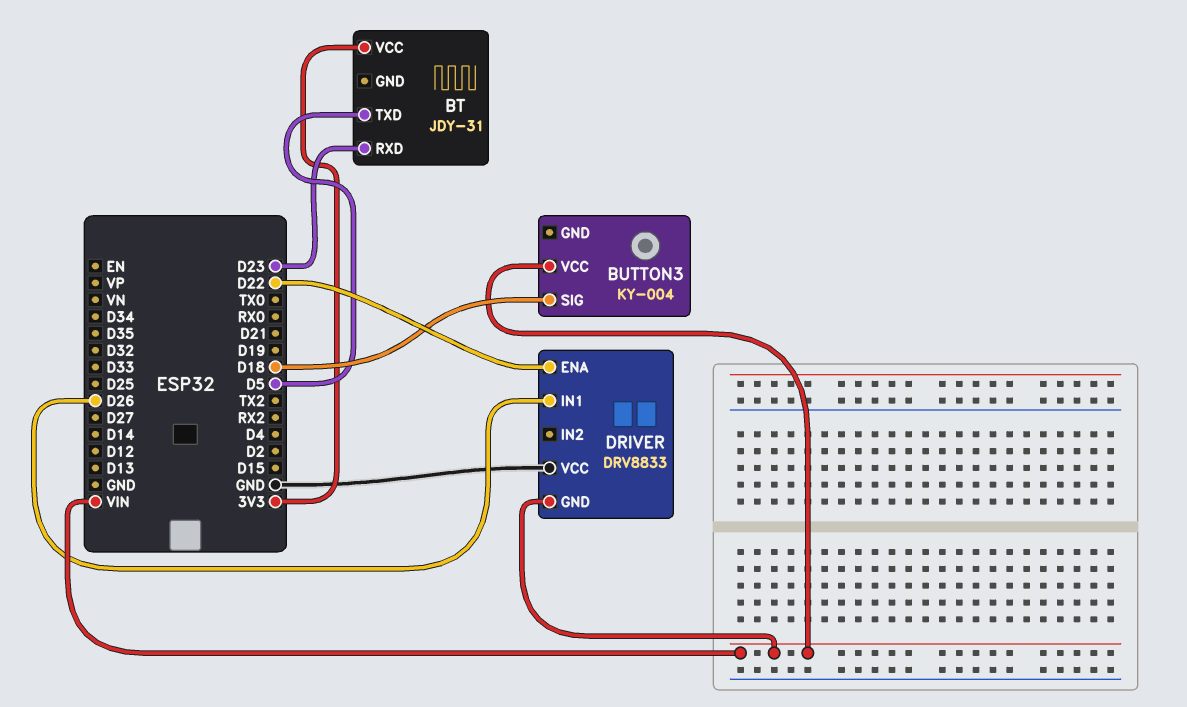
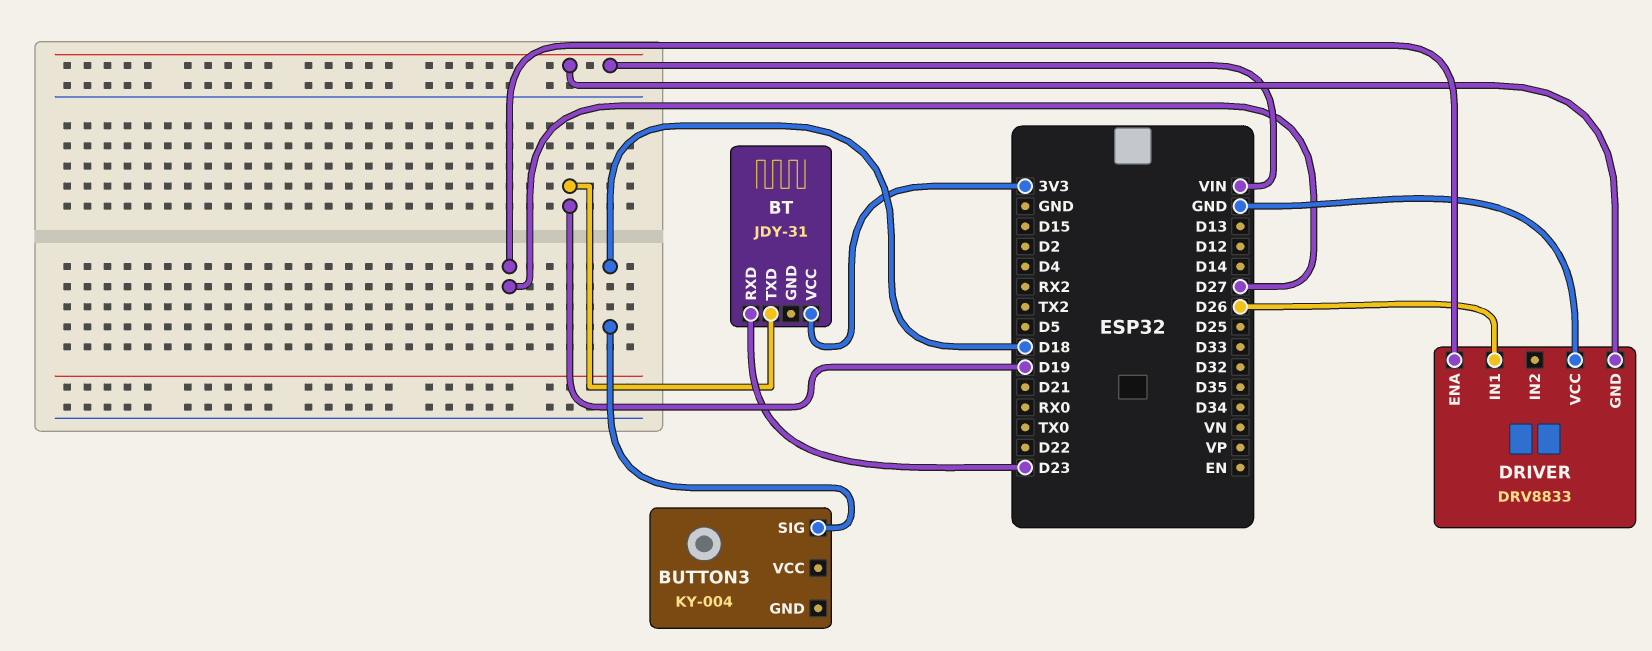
BT pin TXD: D5 -> D19
BUTTON3 pin VCC: VIN -> none
DRIVER pin ENA: D22 -> D27

